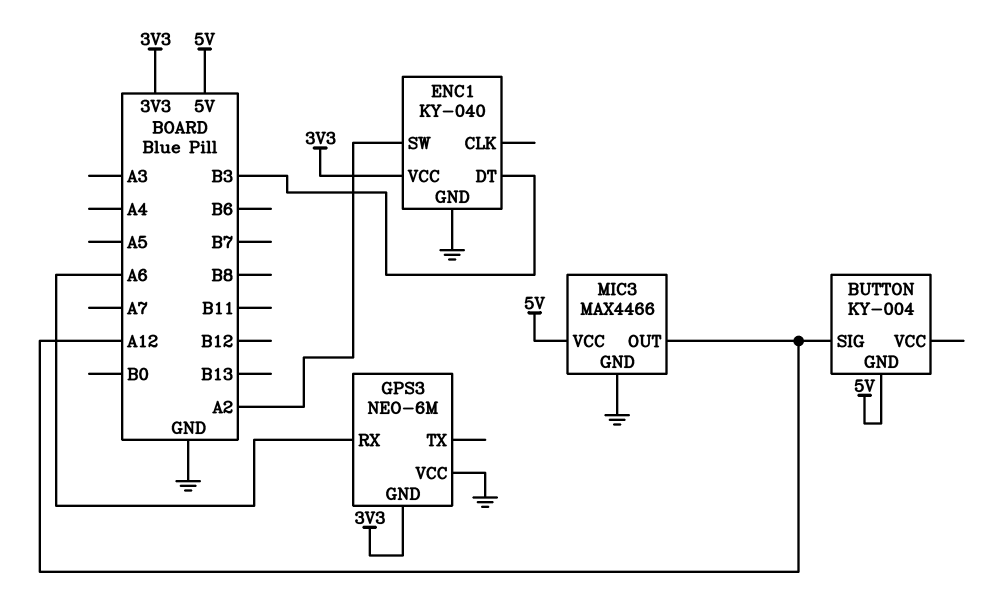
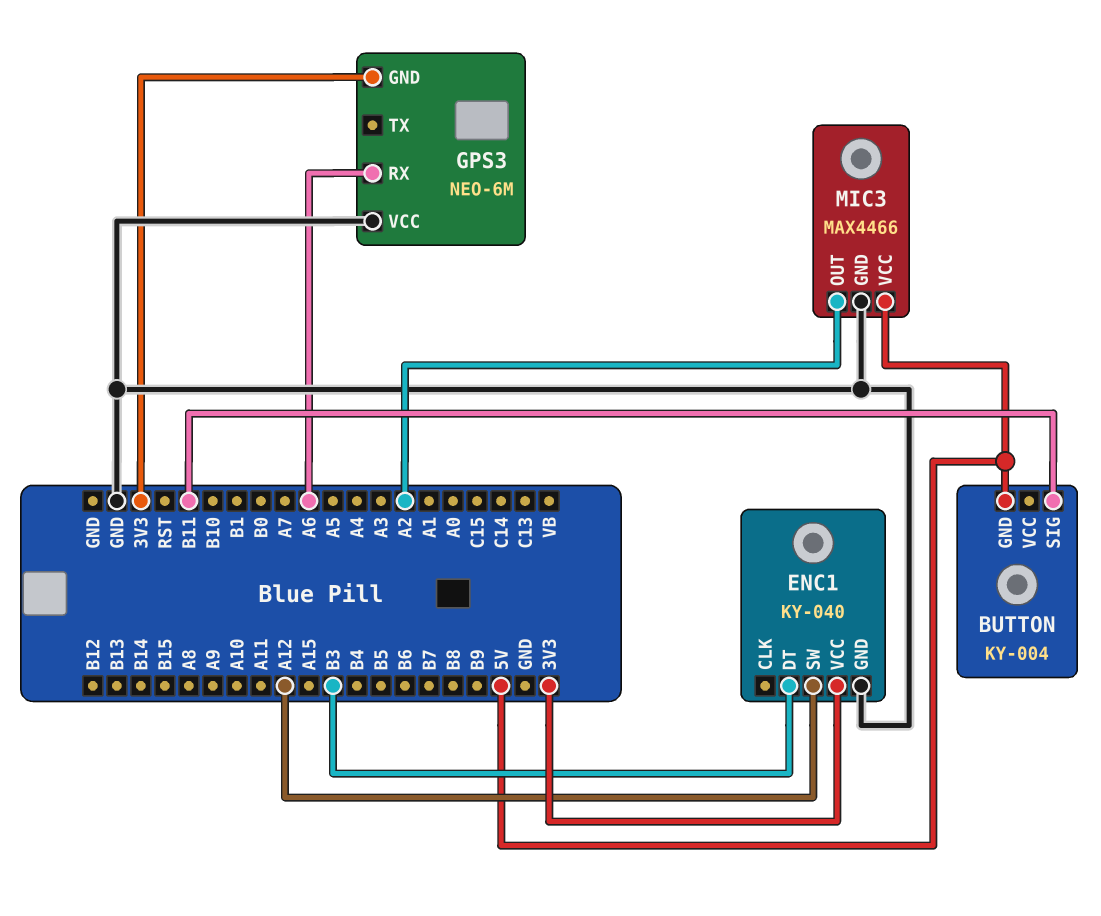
BUTTON pin SIG: A12 -> B11
ENC1 pin SW: A2 -> A12
MIC3 pin OUT: A12 -> A2

